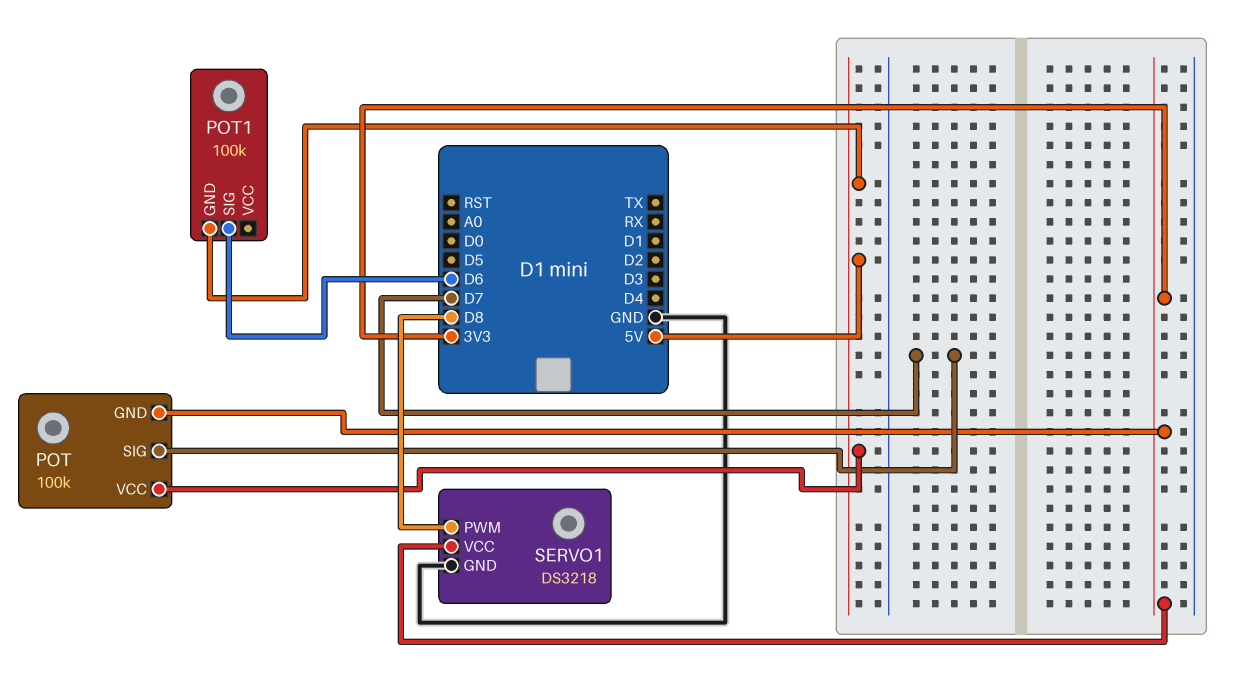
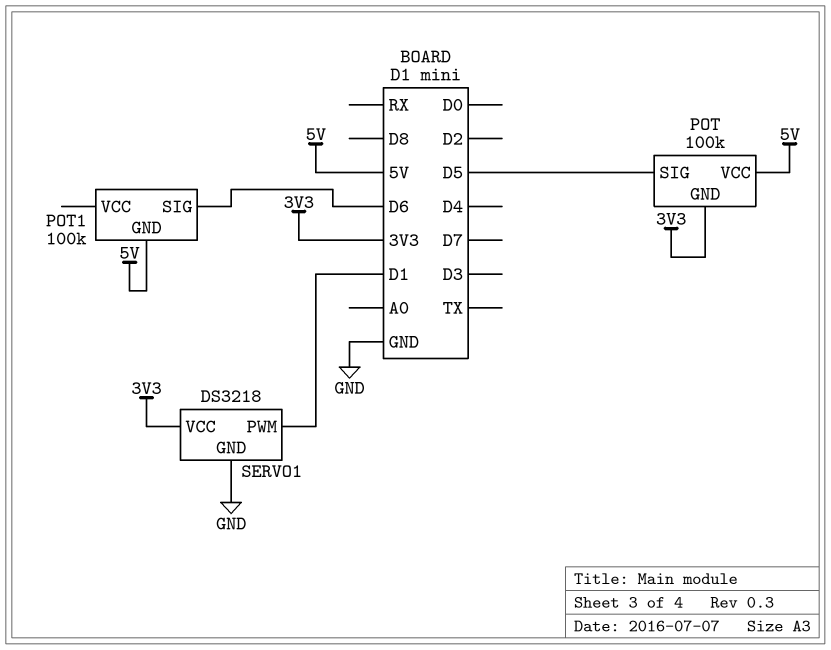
POT pin SIG: D7 -> D5
SERVO1 pin PWM: D8 -> D1

